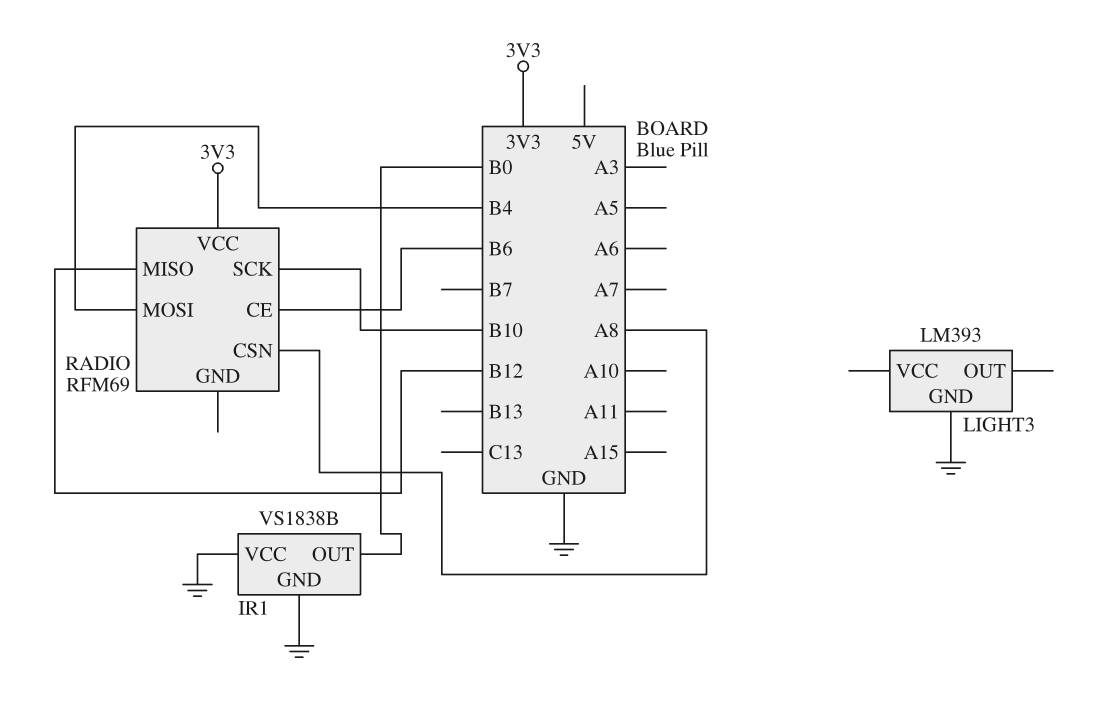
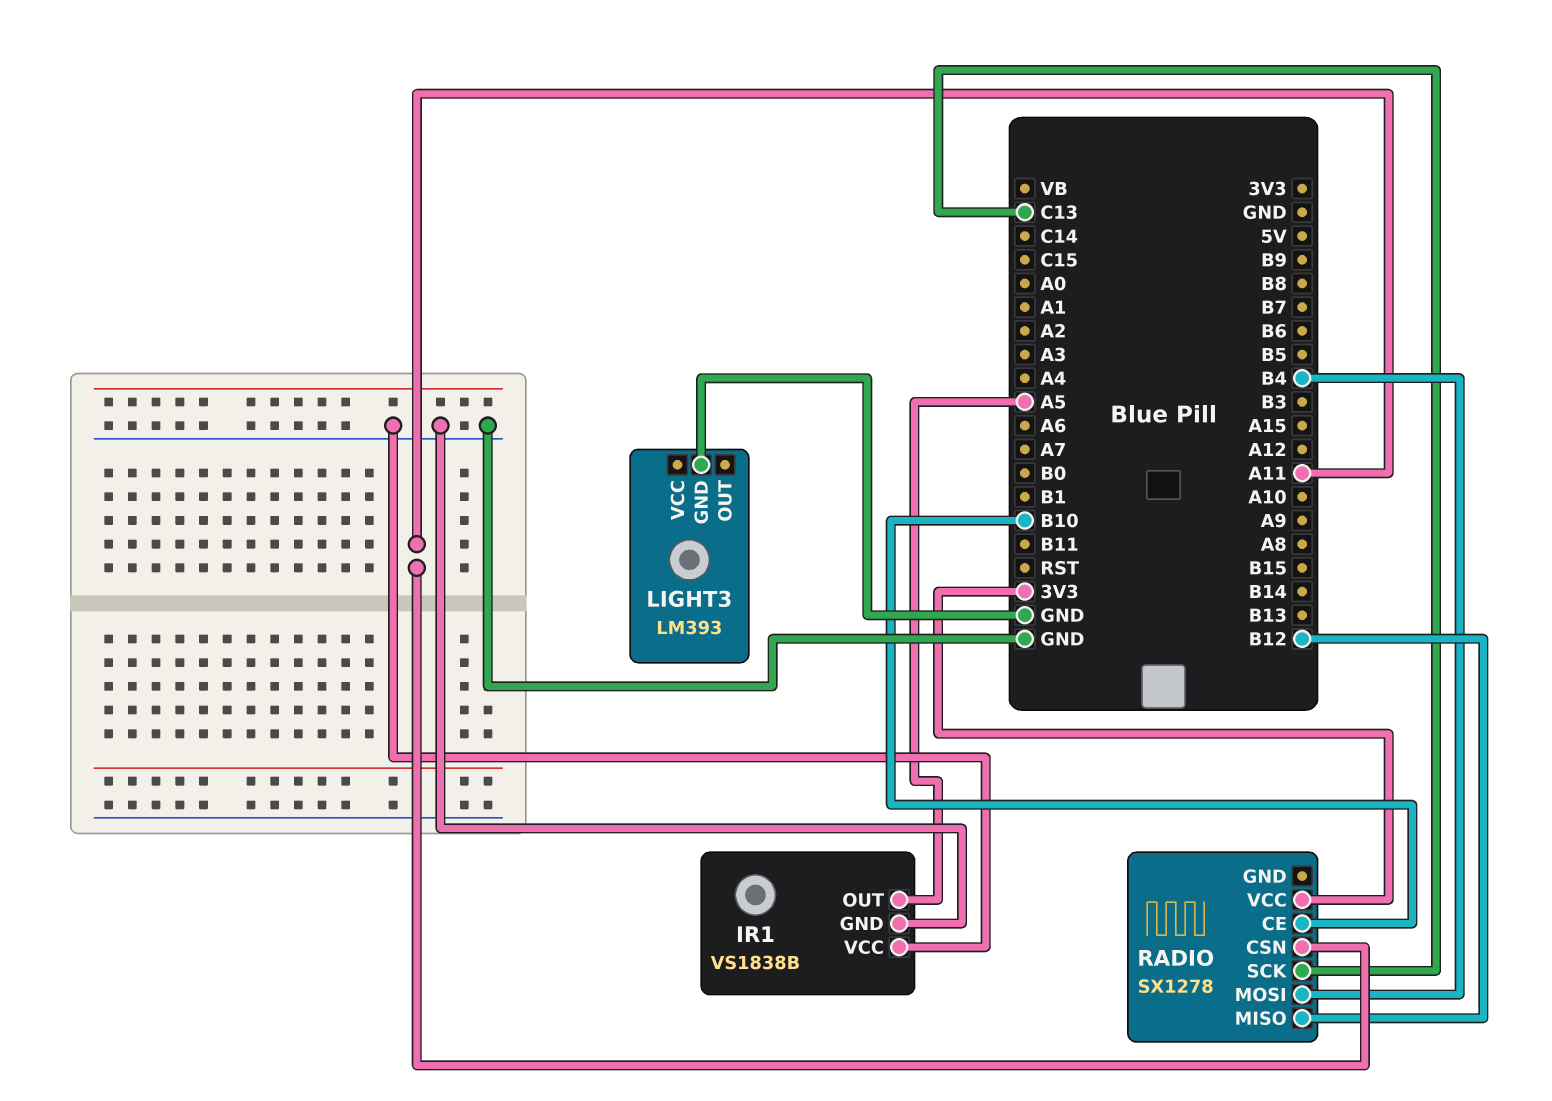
IR1 pin OUT: B0 -> A5
RADIO: RFM69 -> SX1278
RADIO pin CE: B6 -> B10
RADIO pin CSN: A8 -> A11
RADIO pin SCK: B10 -> C13

